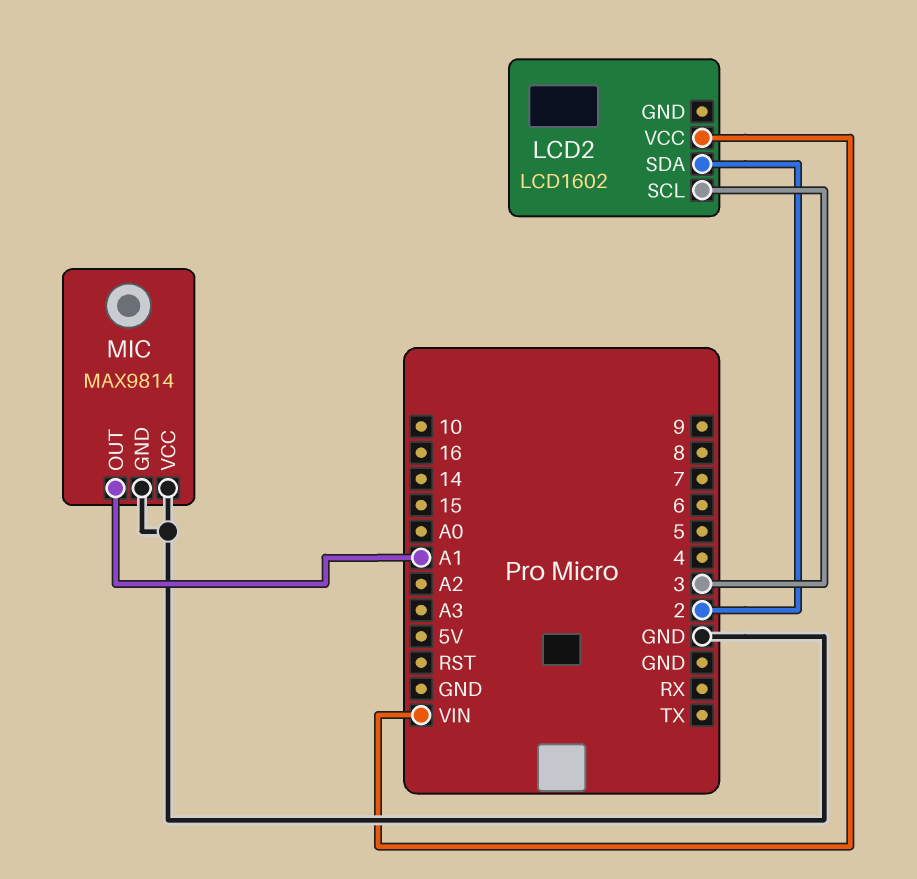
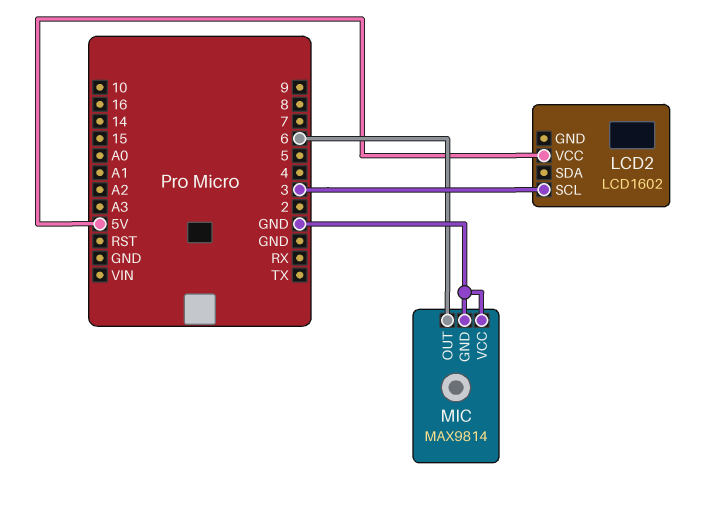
LCD2 pin SDA: 2 -> none
LCD2 pin VCC: VIN -> 5V
MIC pin OUT: A1 -> 6

